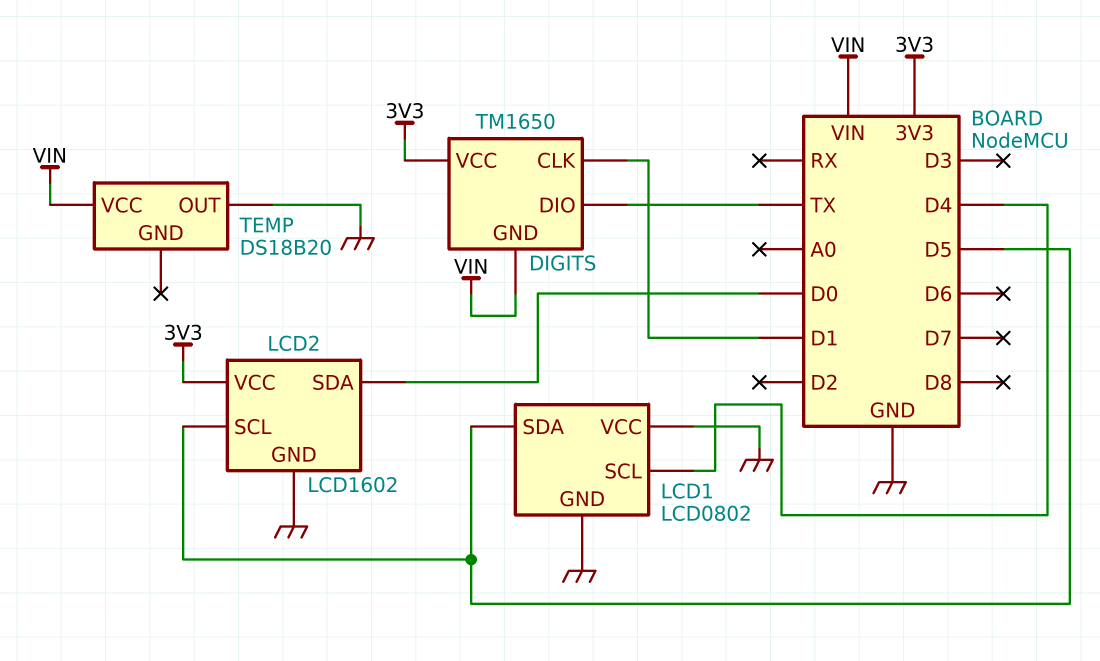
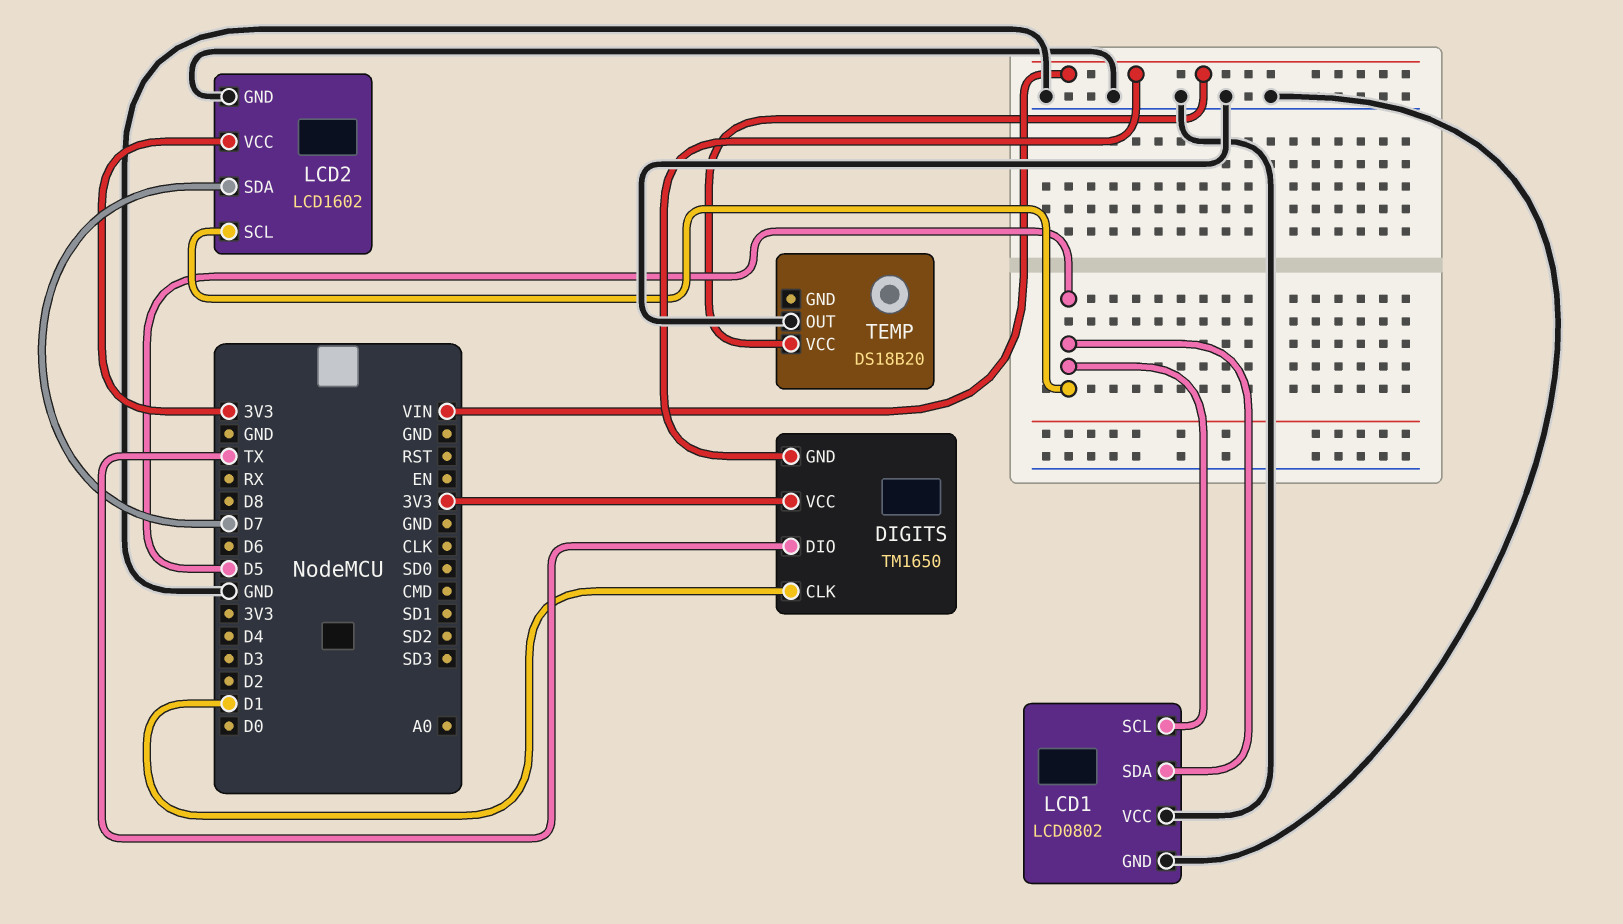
LCD1 pin SCL: D4 -> D5
LCD2 pin SDA: D0 -> D7

